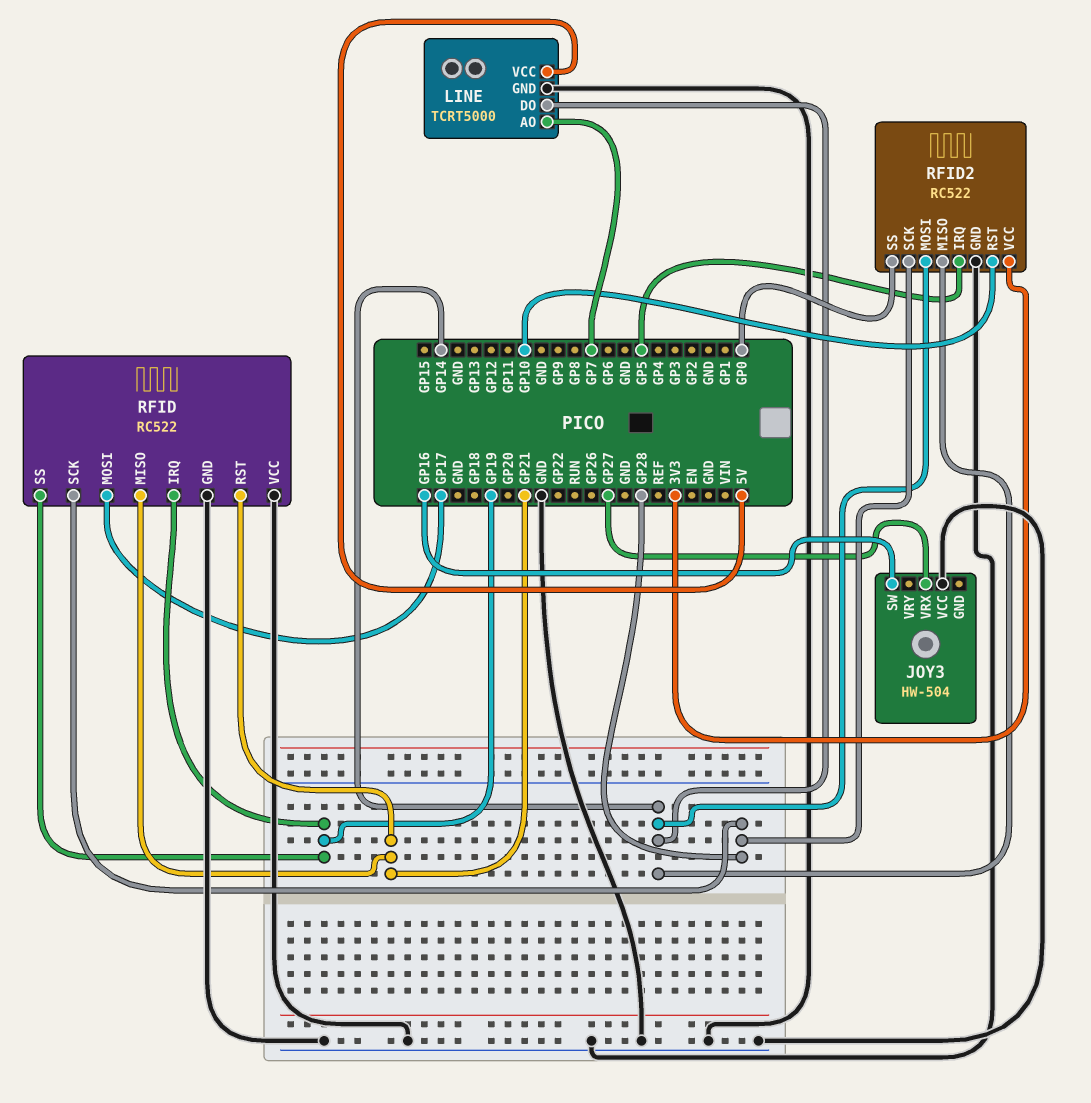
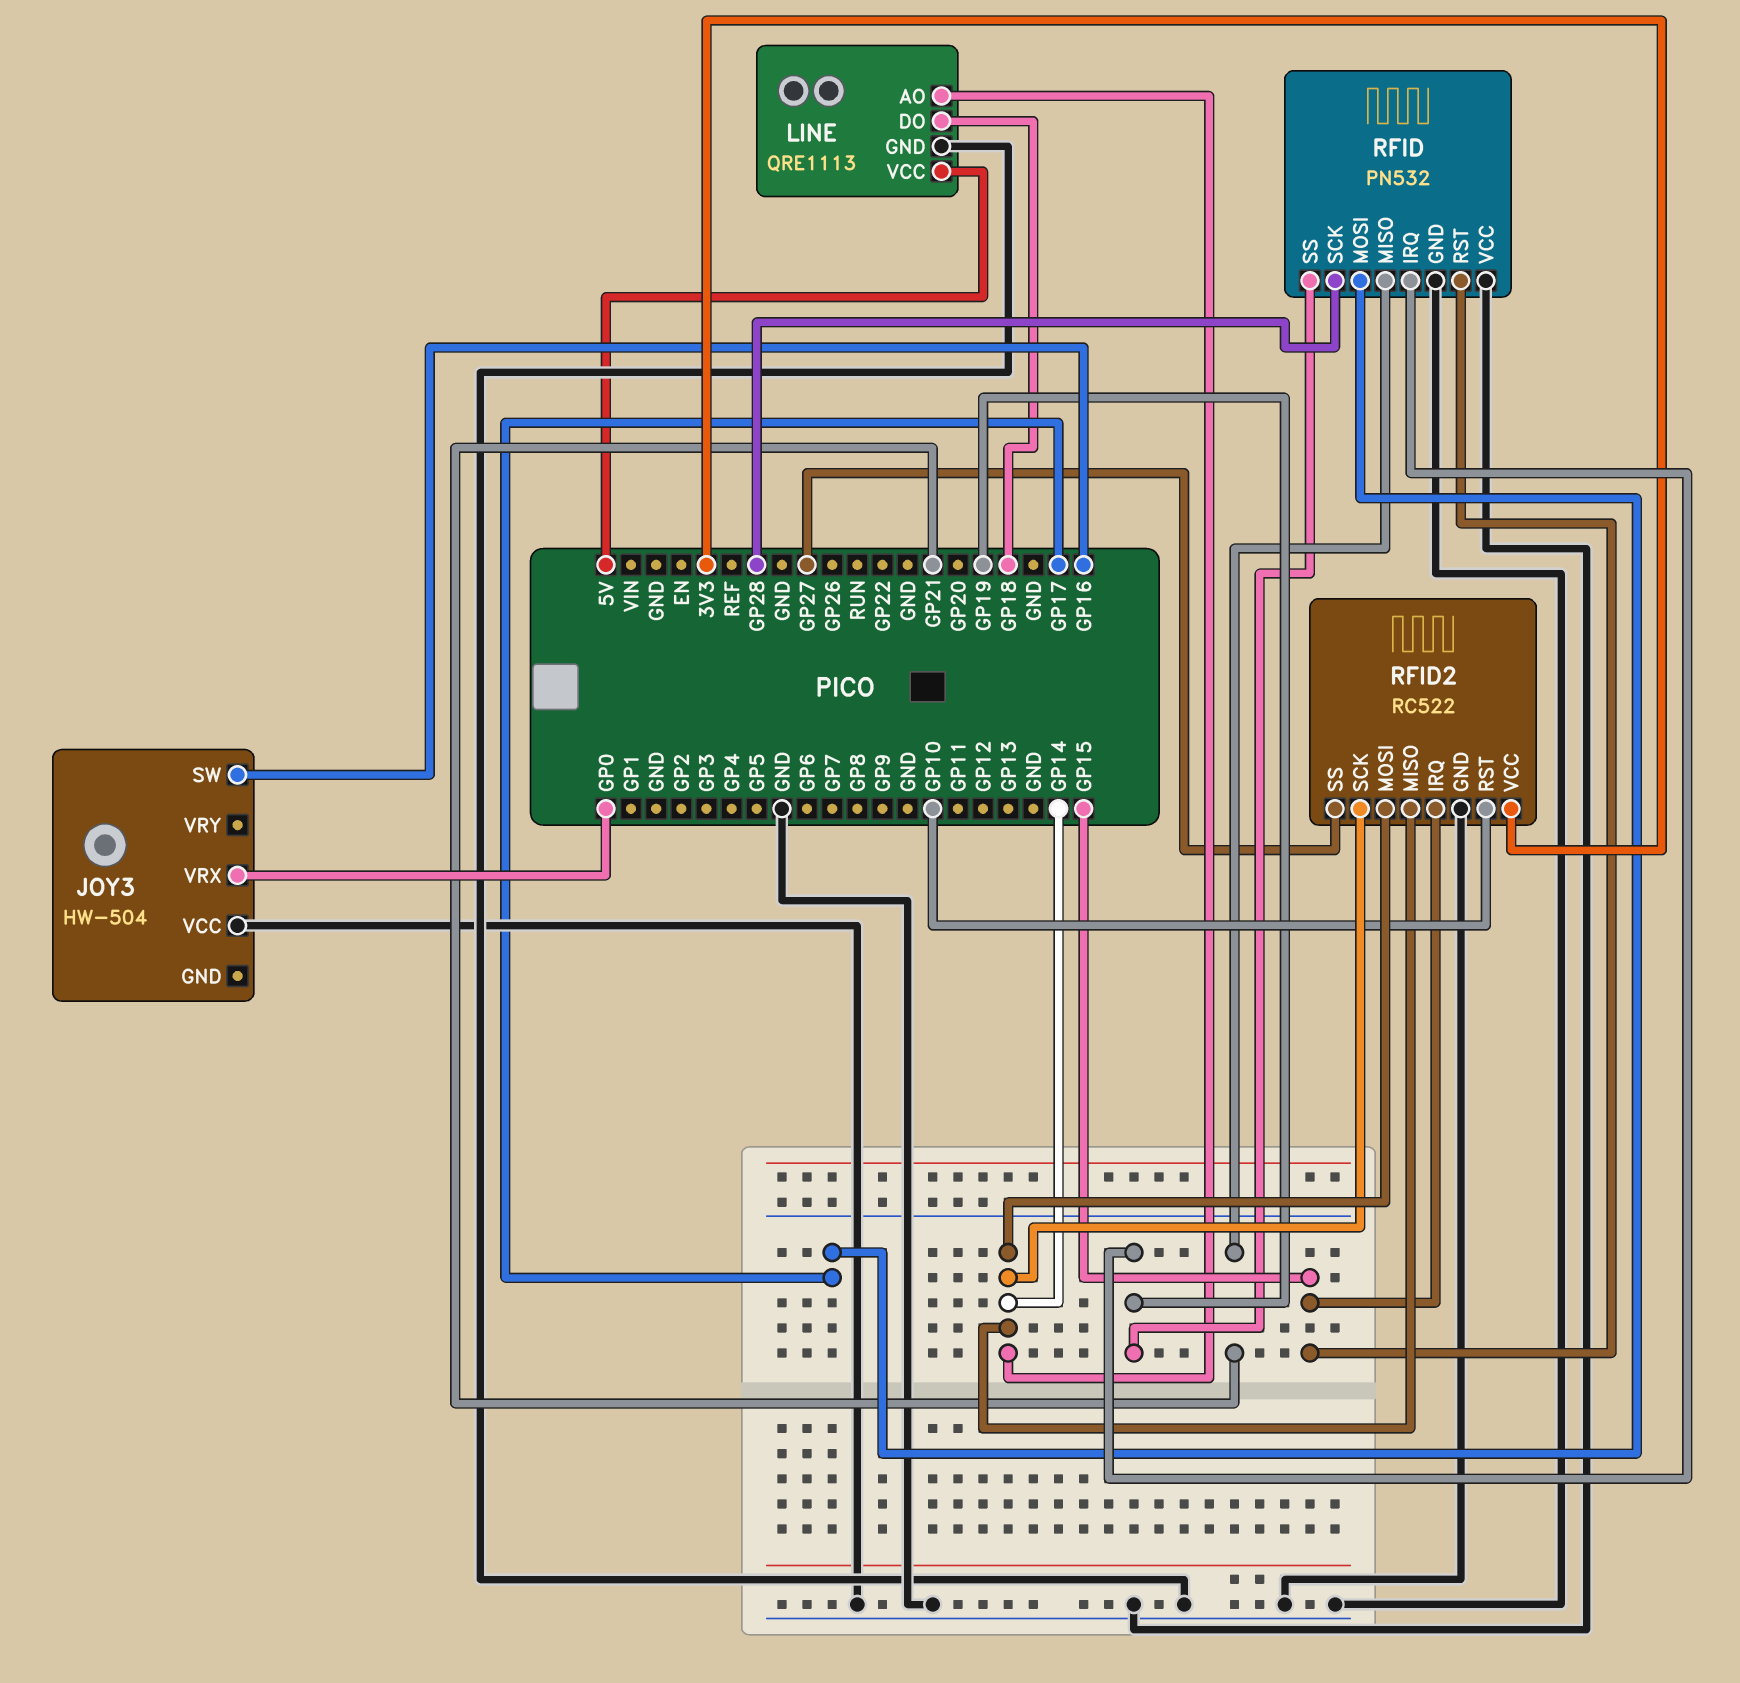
JOY3 pin VRX: GP27 -> GP0
LINE: TCRT5000 -> QRE1113
LINE pin AO: GP7 -> GP14
LINE pin DO: GP14 -> GP18
RFID: RC522 -> PN532
RFID pin RST: GP21 -> GP15
RFID2 pin IRQ: GP5 -> GP15
RFID2 pin SCK: GP28 -> GP14
RFID2 pin SS: GP0 -> GP27

